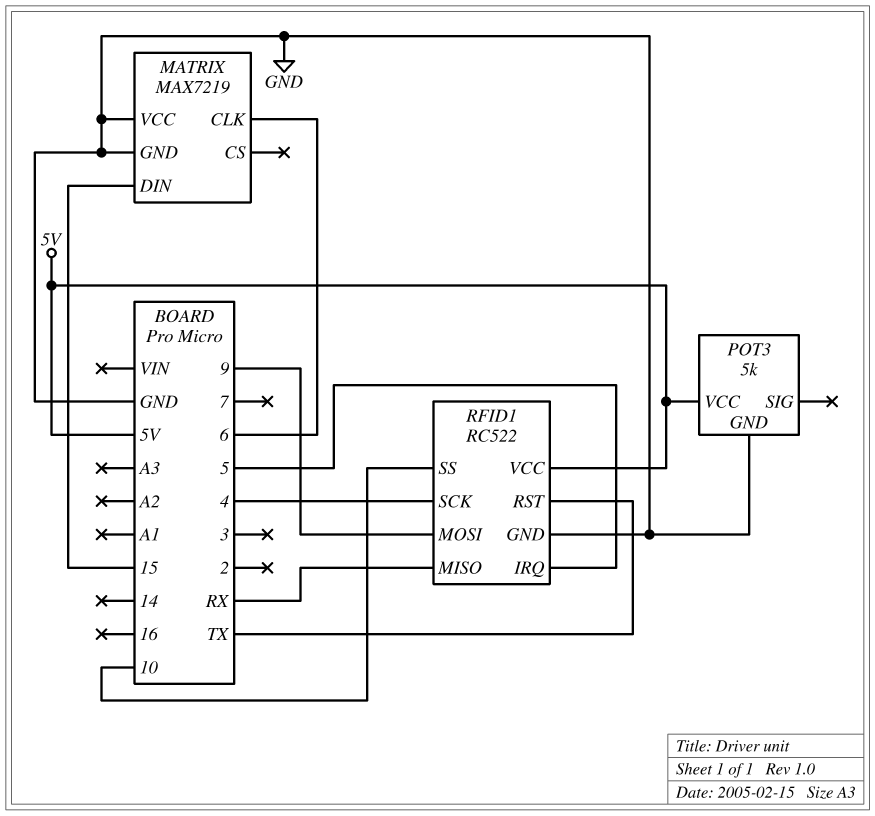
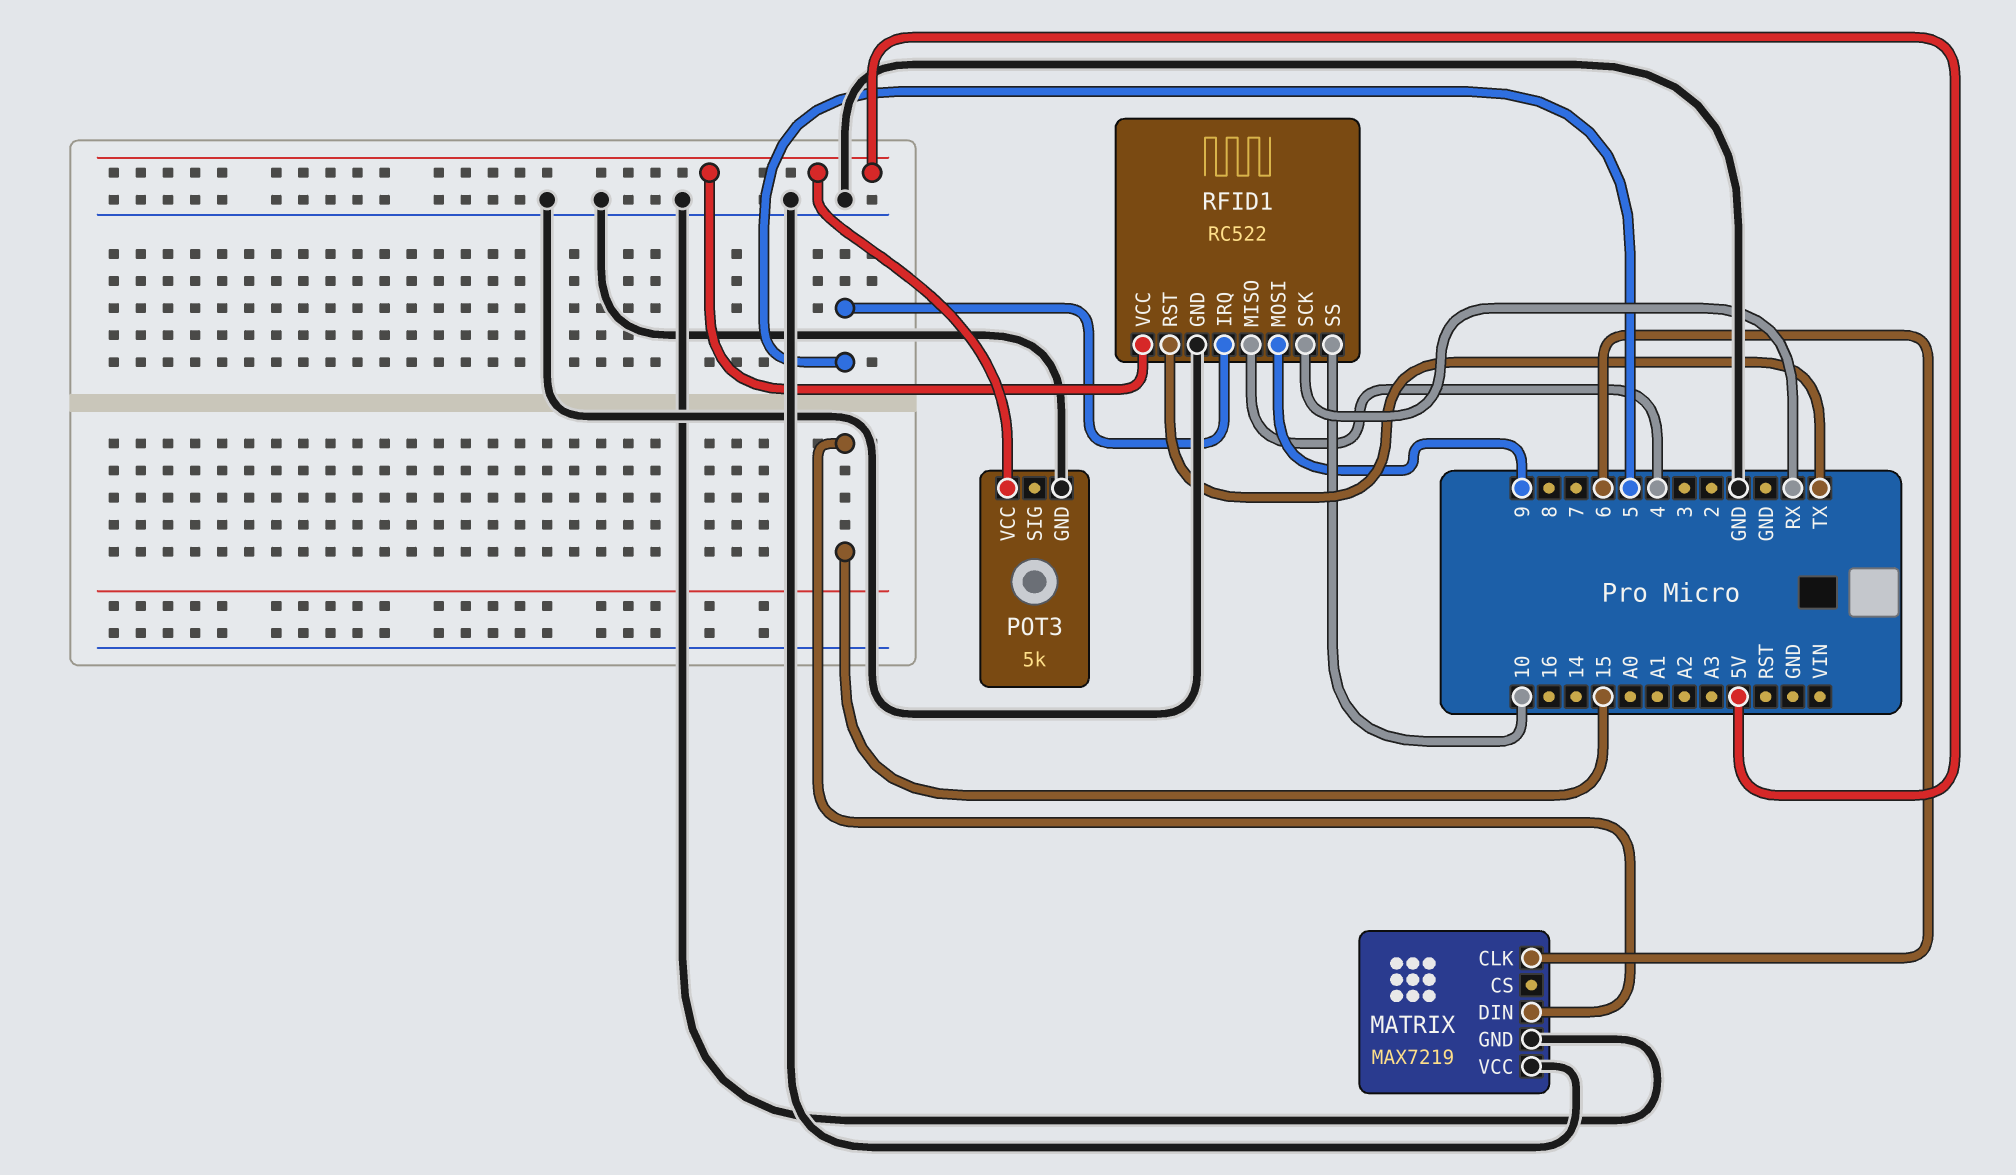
RFID1 pin MISO: RX -> 4
RFID1 pin SCK: 4 -> RX

